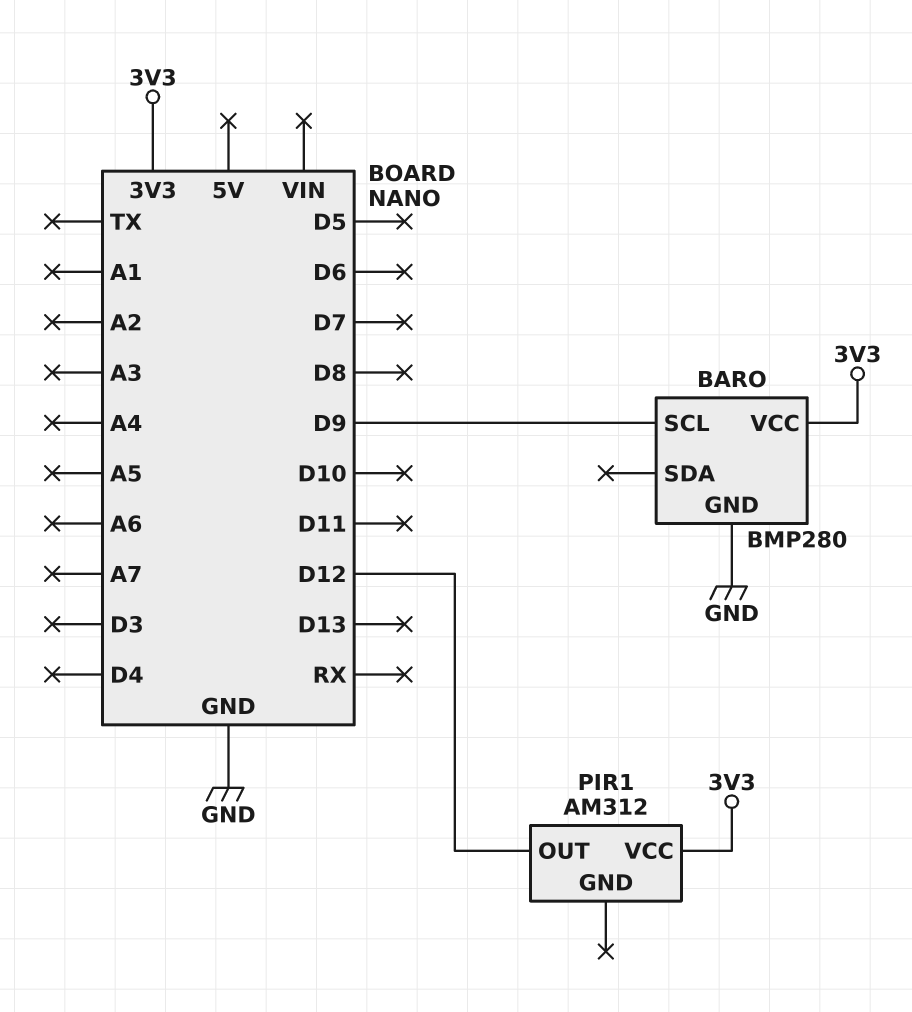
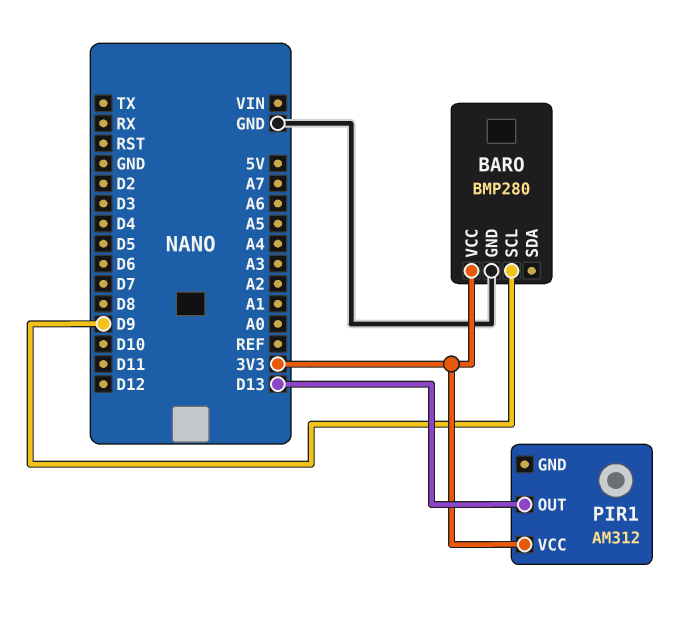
PIR1 pin OUT: D12 -> D13

